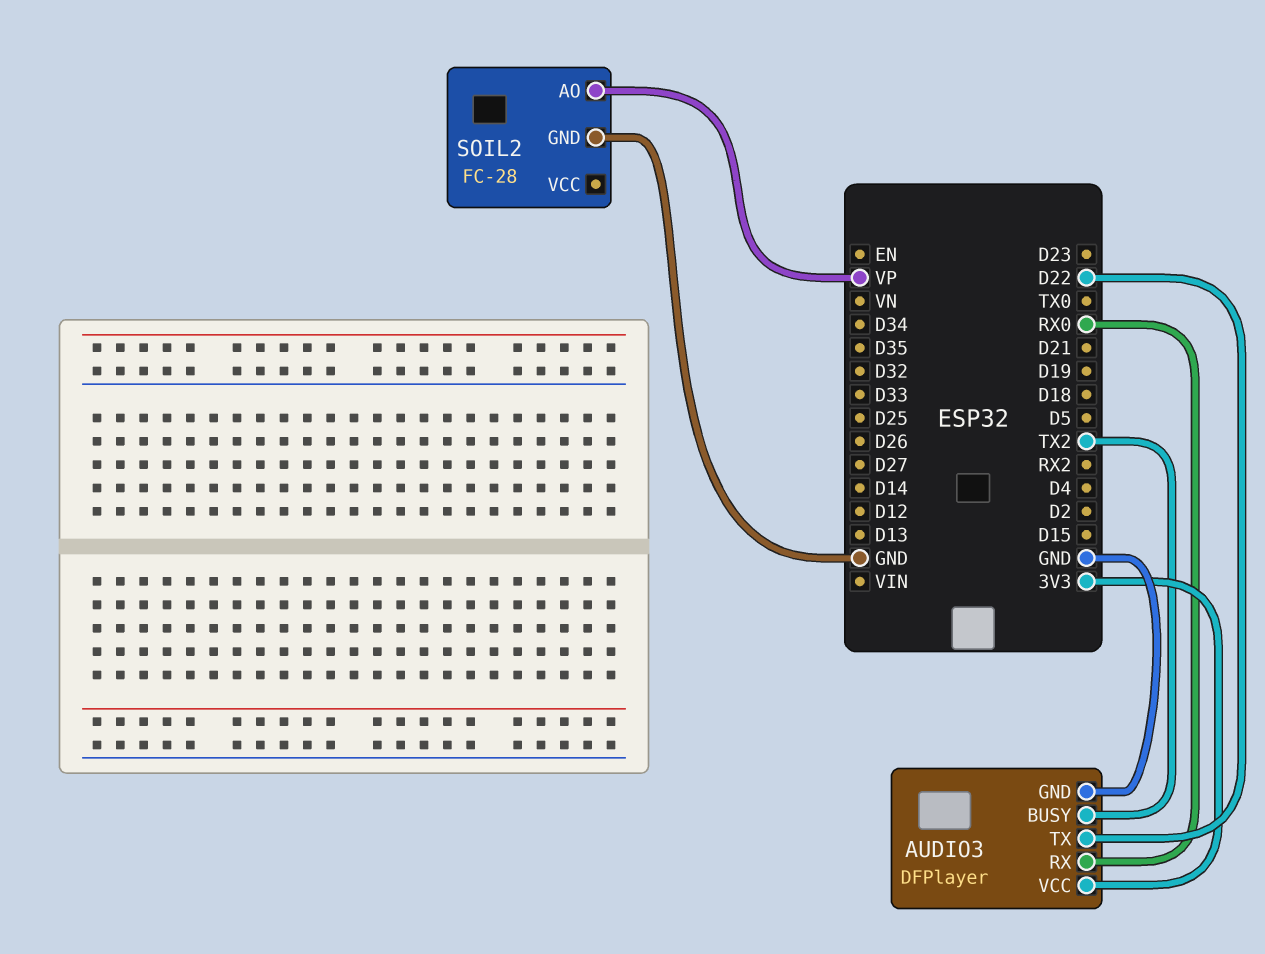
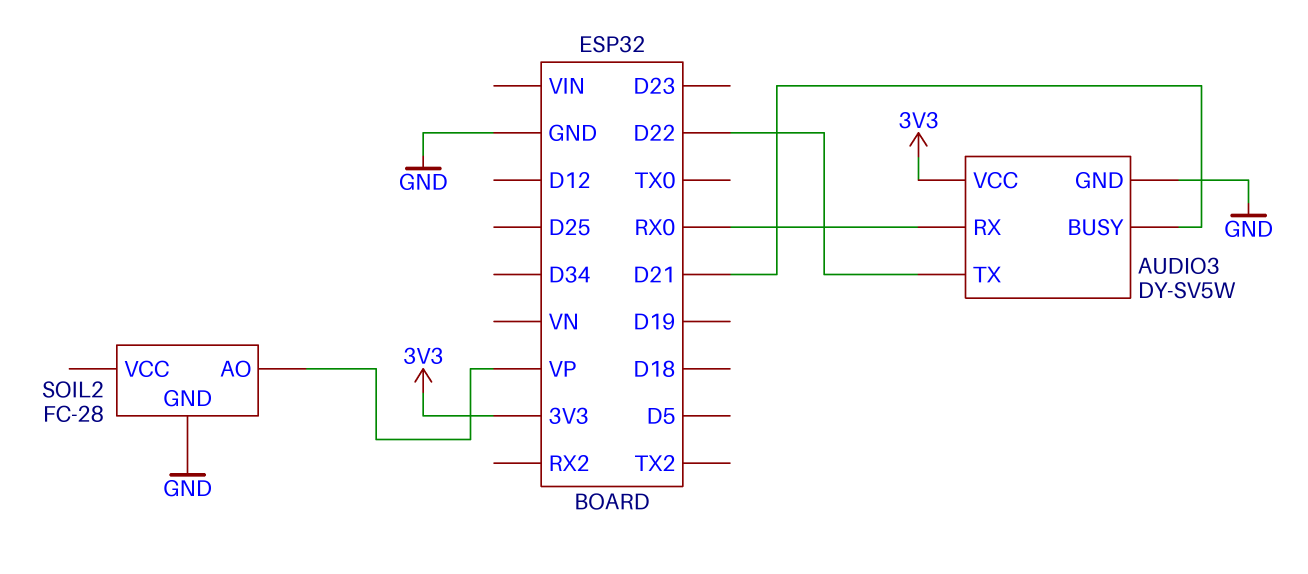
AUDIO3: DFPlayer -> DY-SV5W
AUDIO3 pin BUSY: TX2 -> D21

